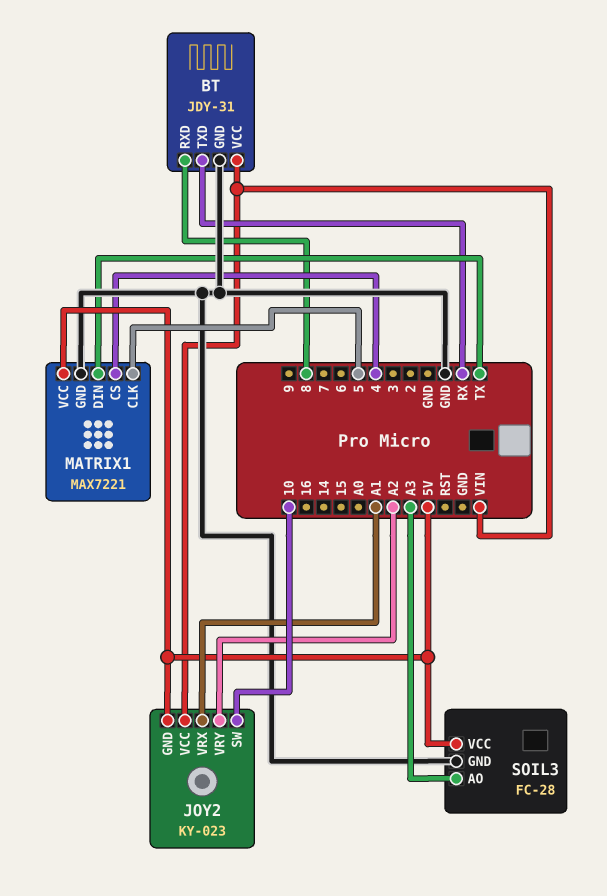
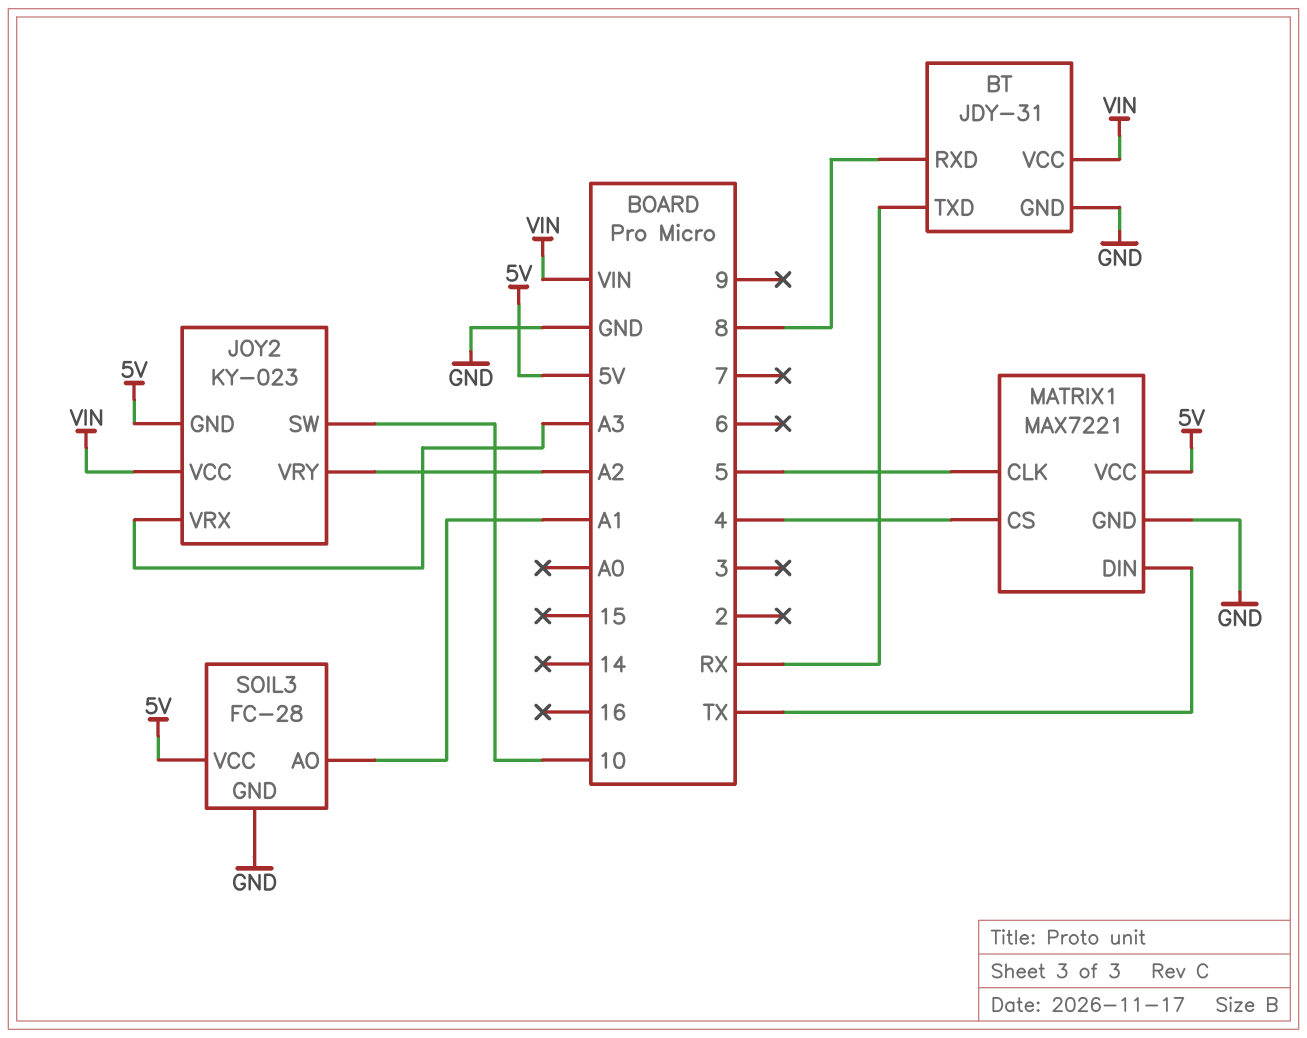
JOY2 pin VRX: A1 -> A3
SOIL3 pin AO: A3 -> A1

